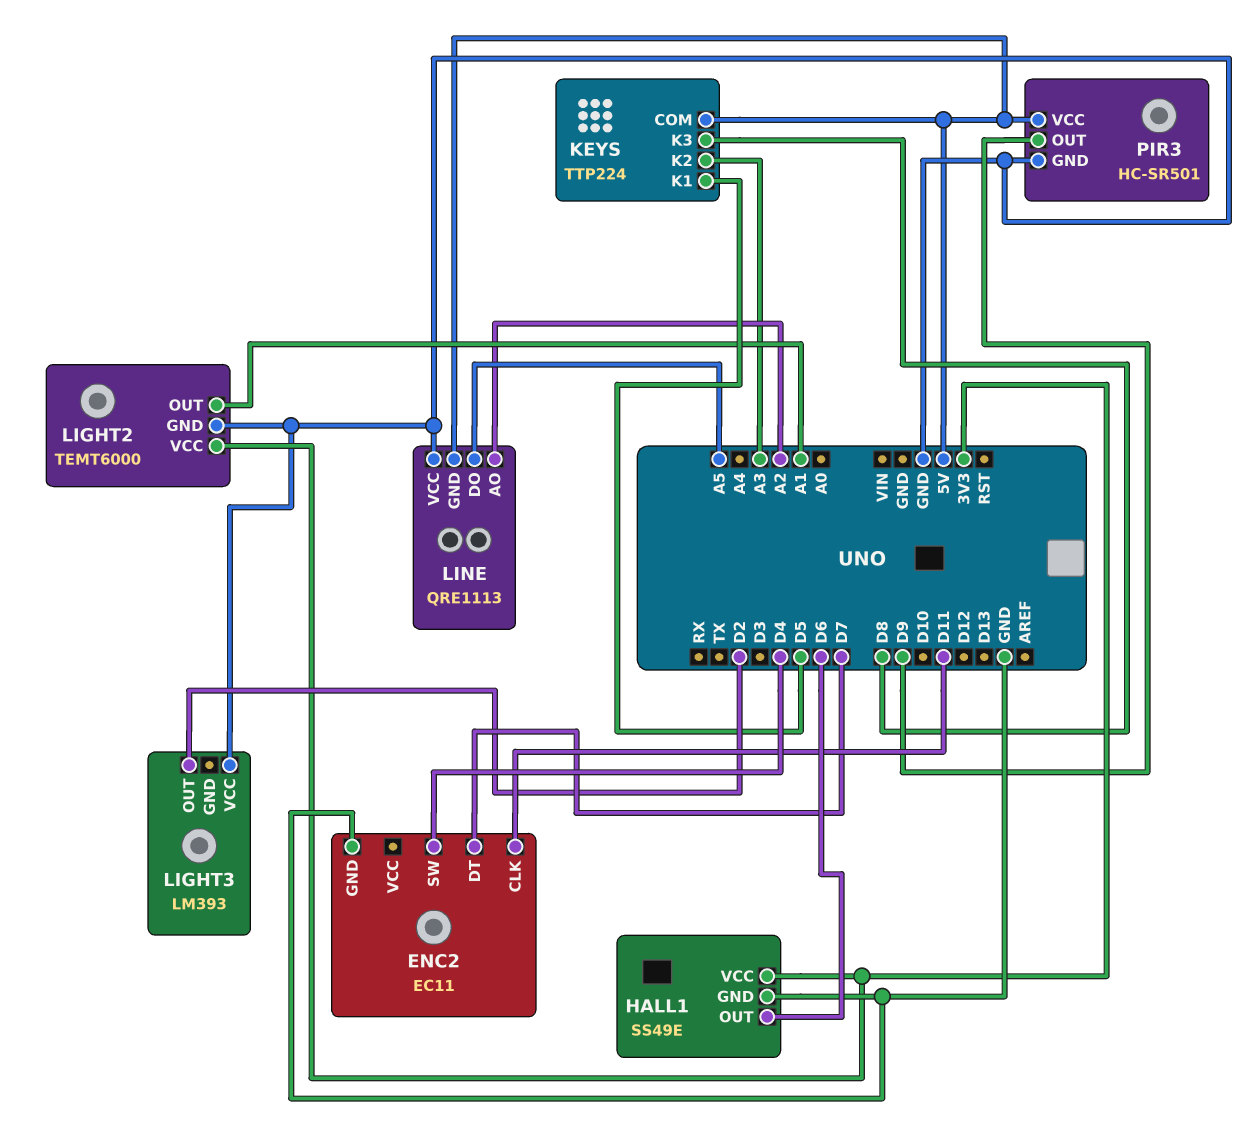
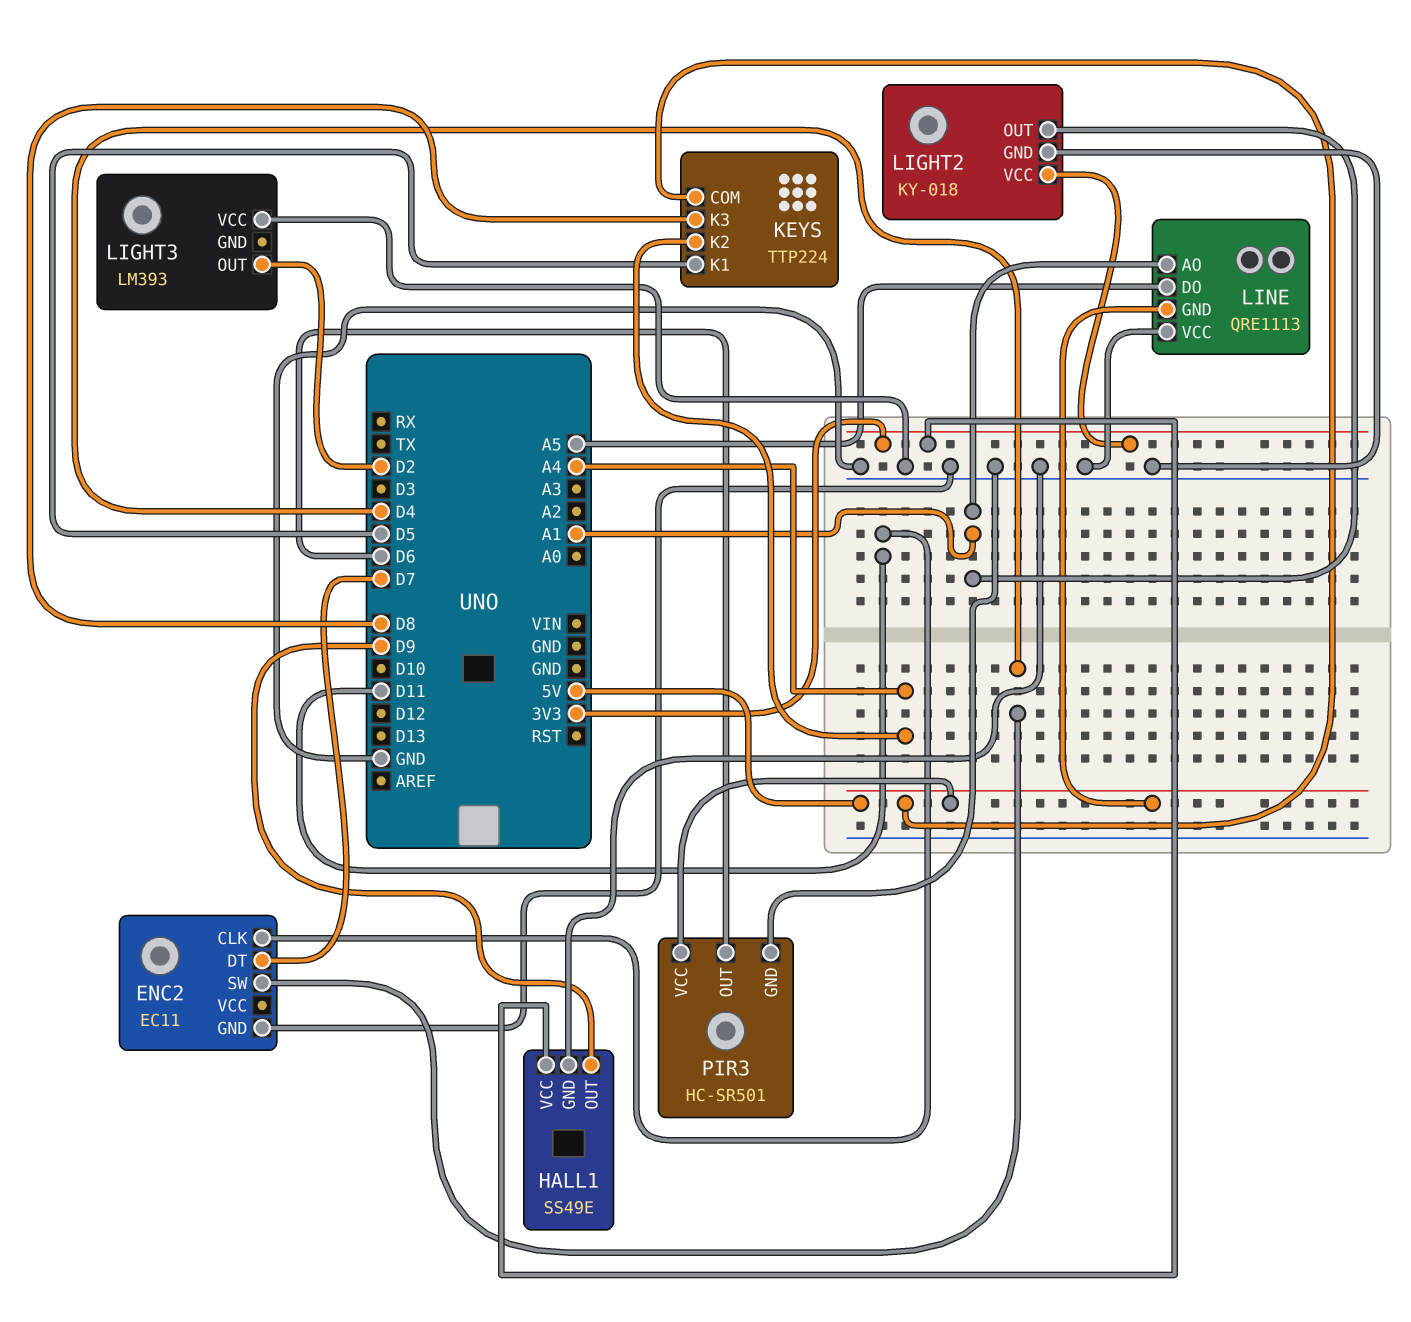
HALL1 pin OUT: D6 -> D9
KEYS pin K2: A3 -> A4
LIGHT2: TEMT6000 -> KY-018
LINE pin AO: A2 -> A1
PIR3 pin OUT: D9 -> D6

